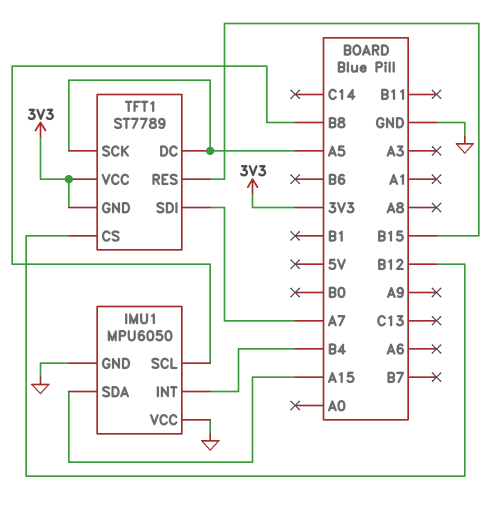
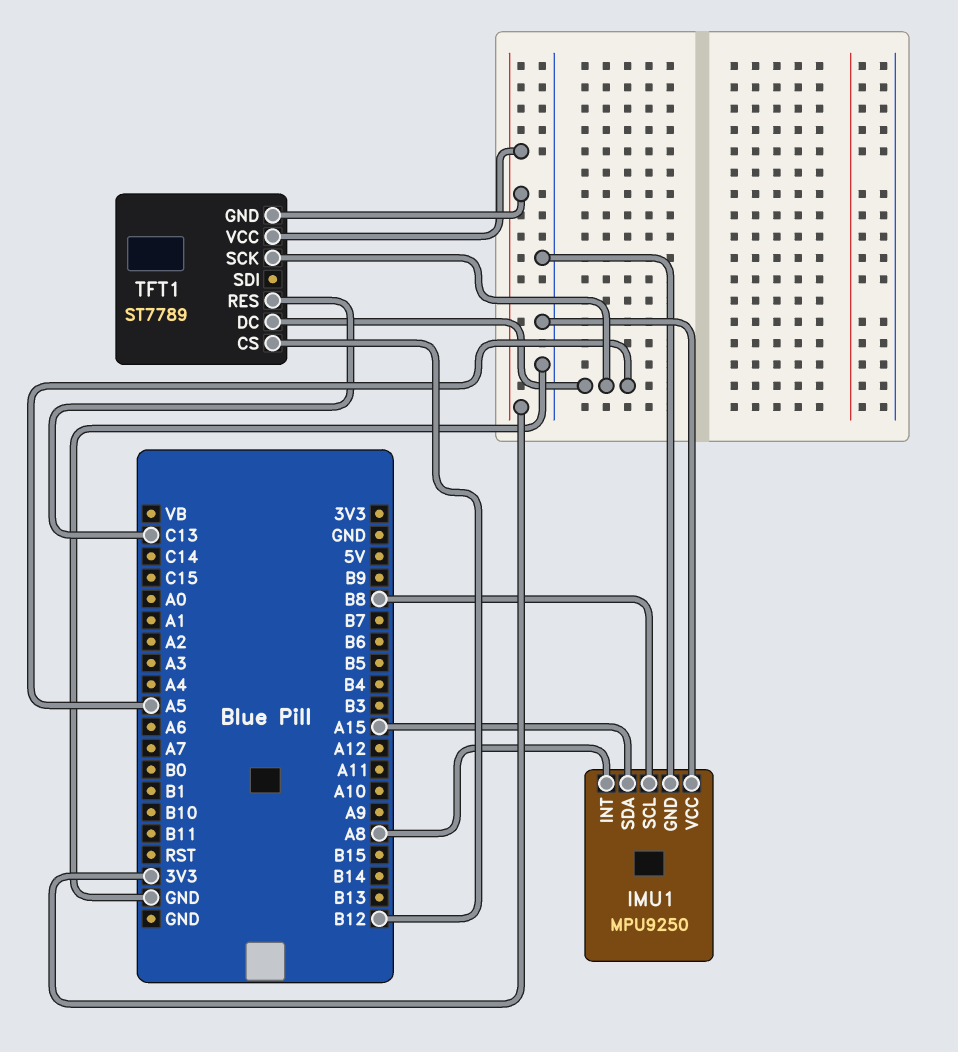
IMU1: MPU6050 -> MPU9250
IMU1 pin INT: B4 -> A8
TFT1 pin RES: B15 -> C13
TFT1 pin SDI: A7 -> none

